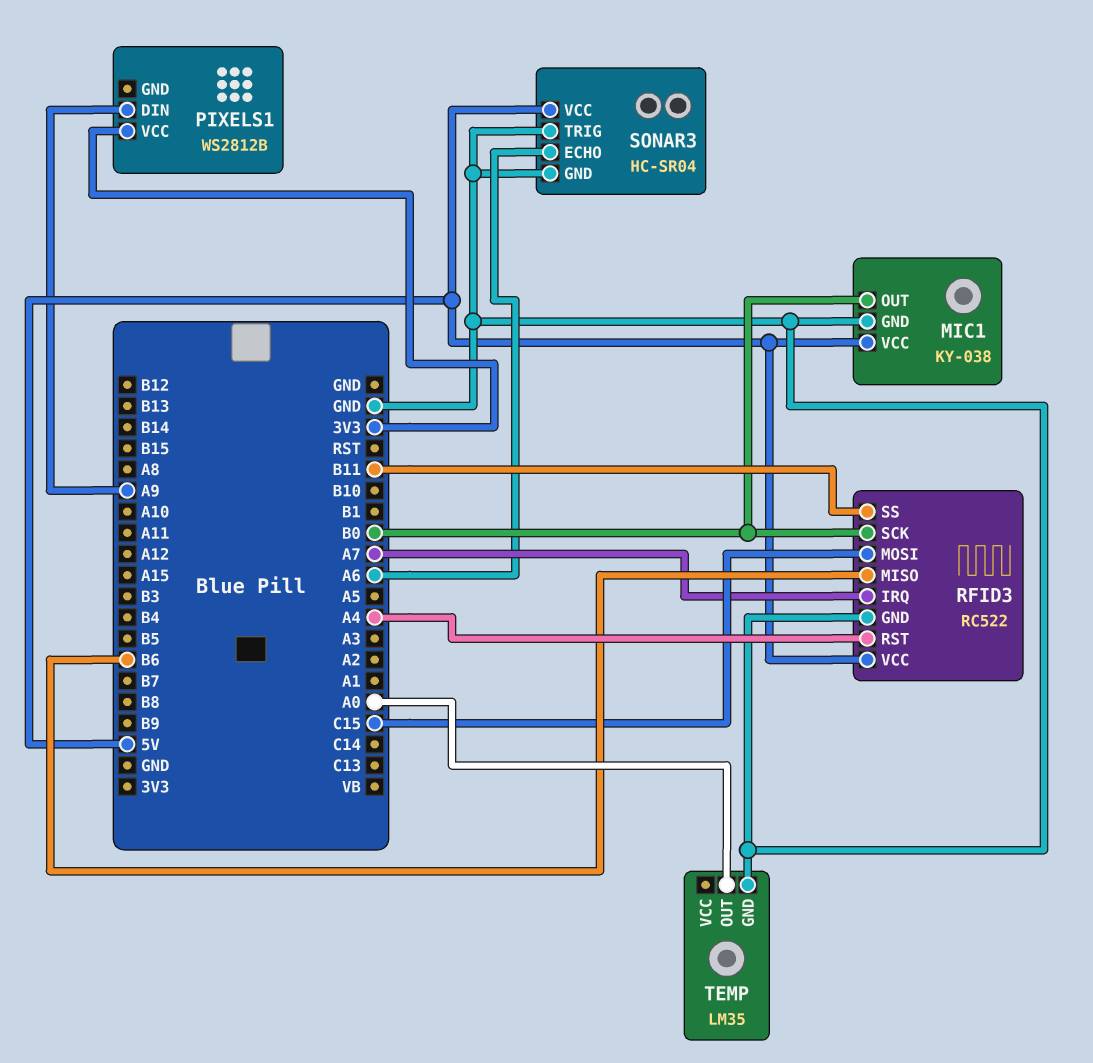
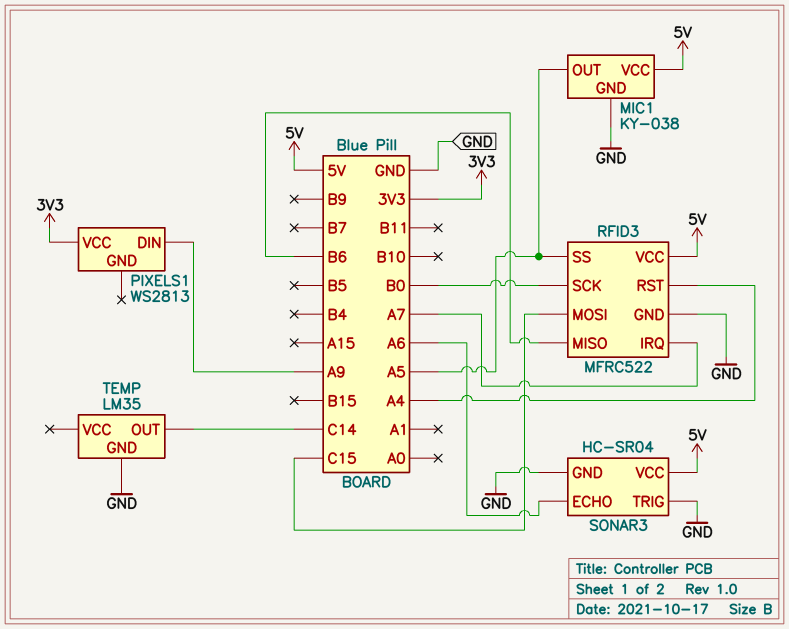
MIC1 pin OUT: B0 -> A5
PIXELS1: WS2812B -> WS2813
RFID3: RC522 -> MFRC522
RFID3 pin SS: B11 -> A5
TEMP pin OUT: A0 -> C14

